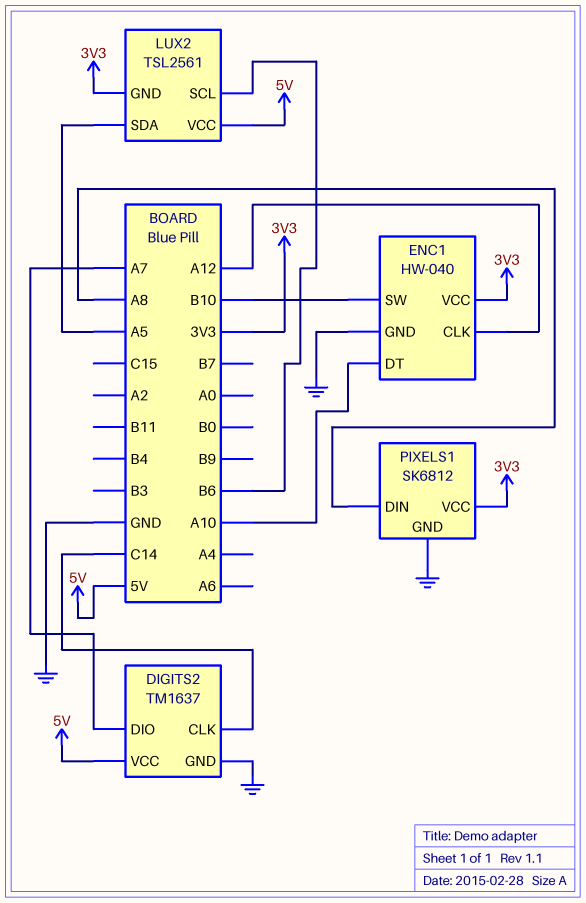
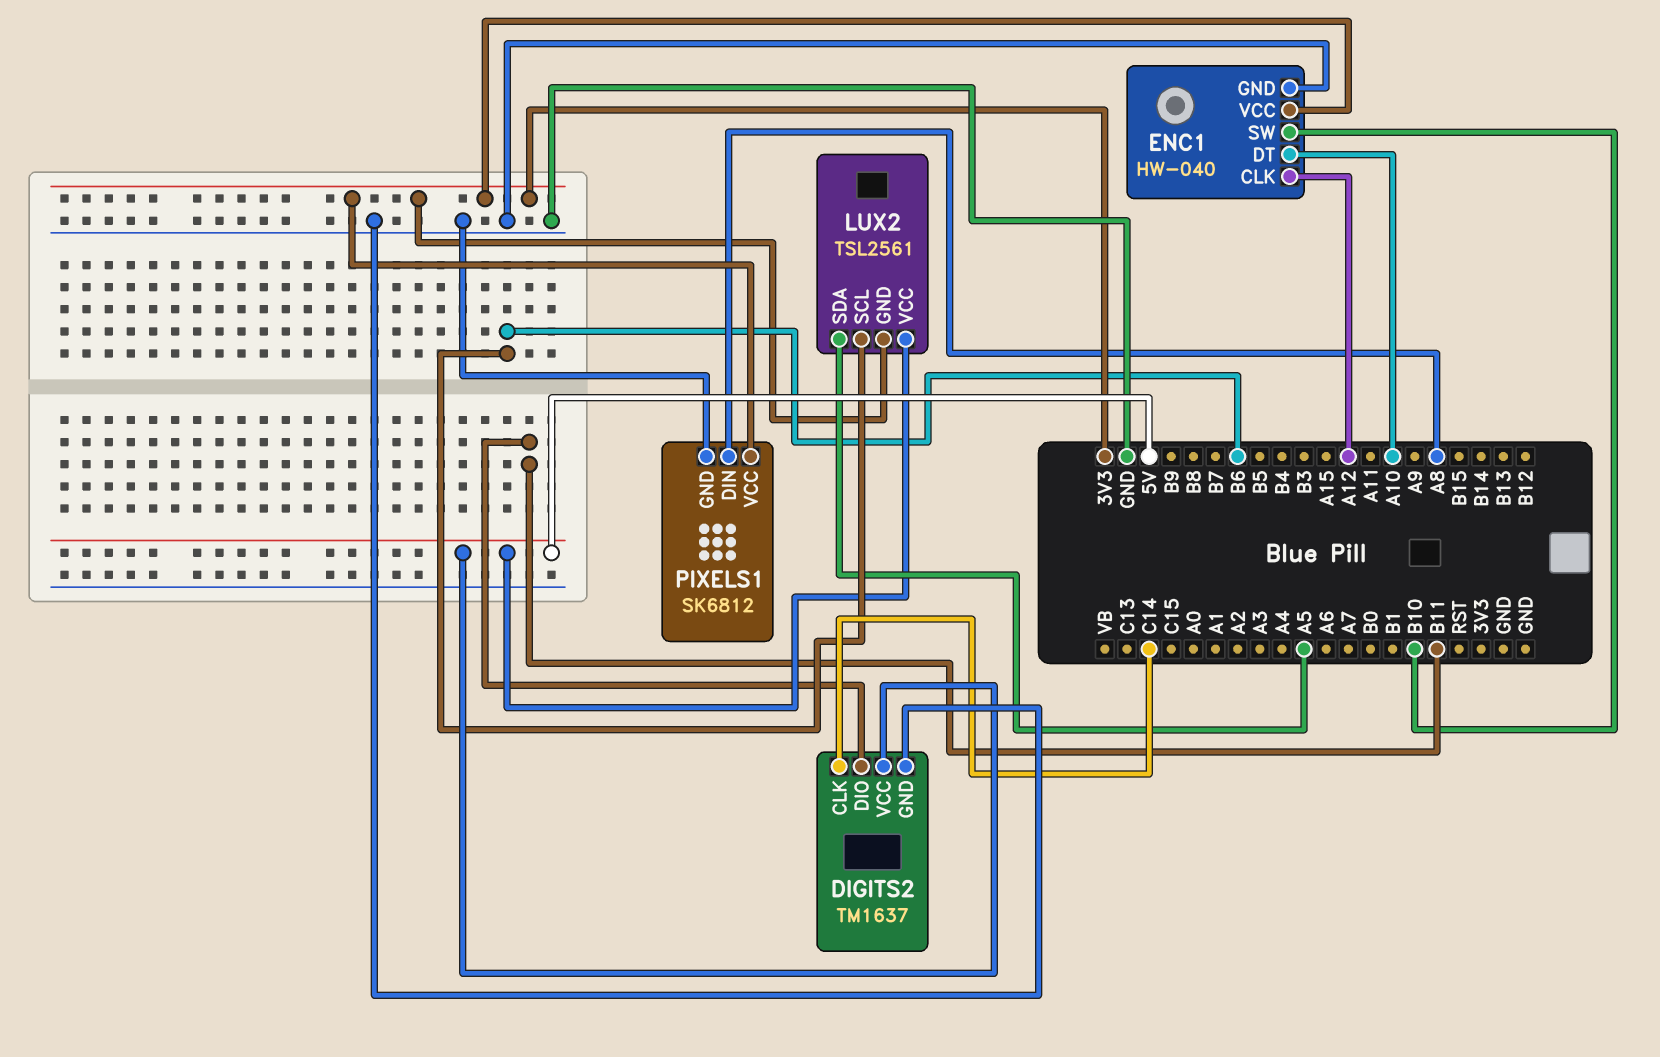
DIGITS2 pin DIO: A7 -> B11

